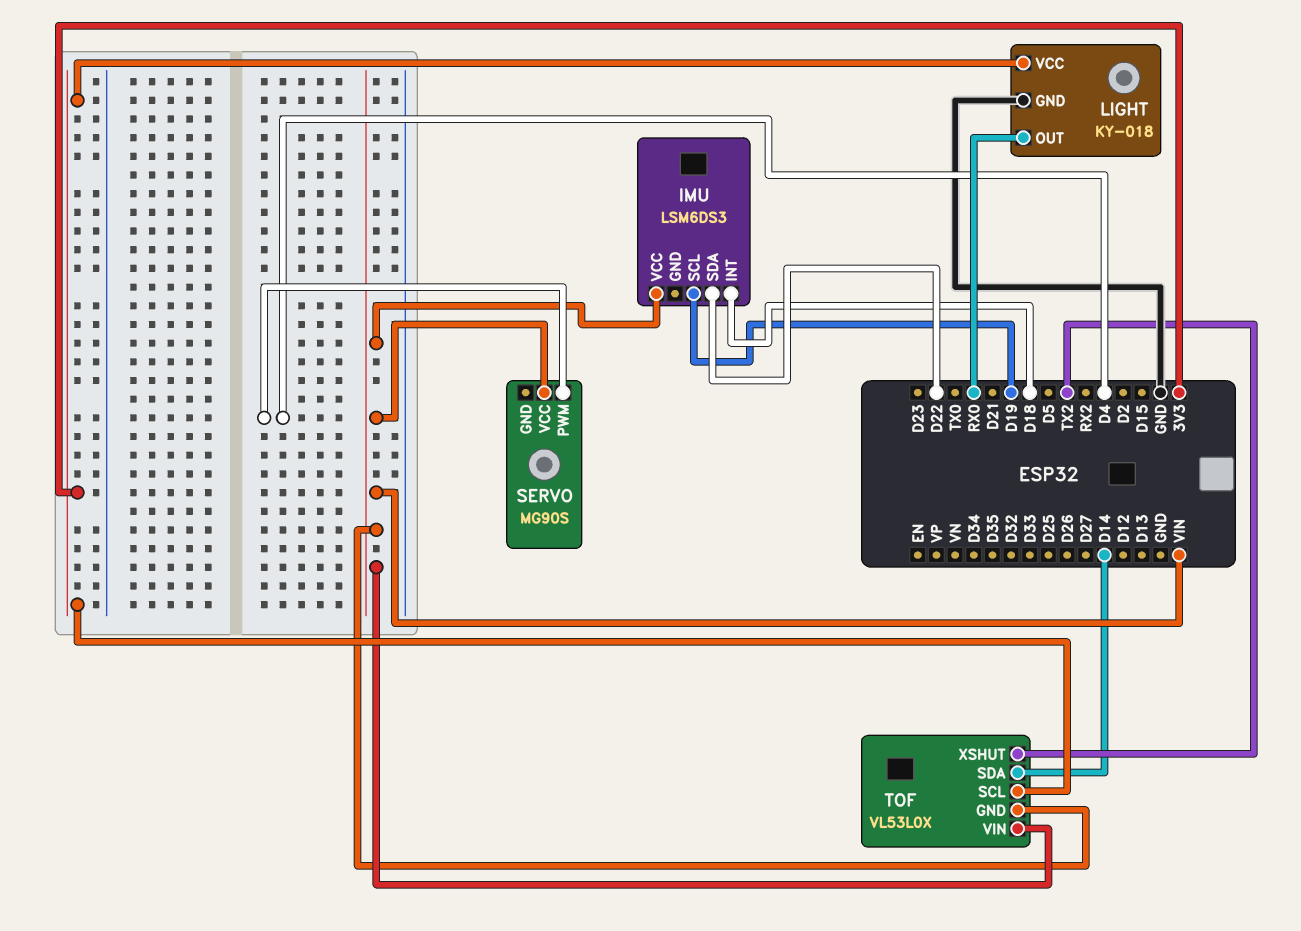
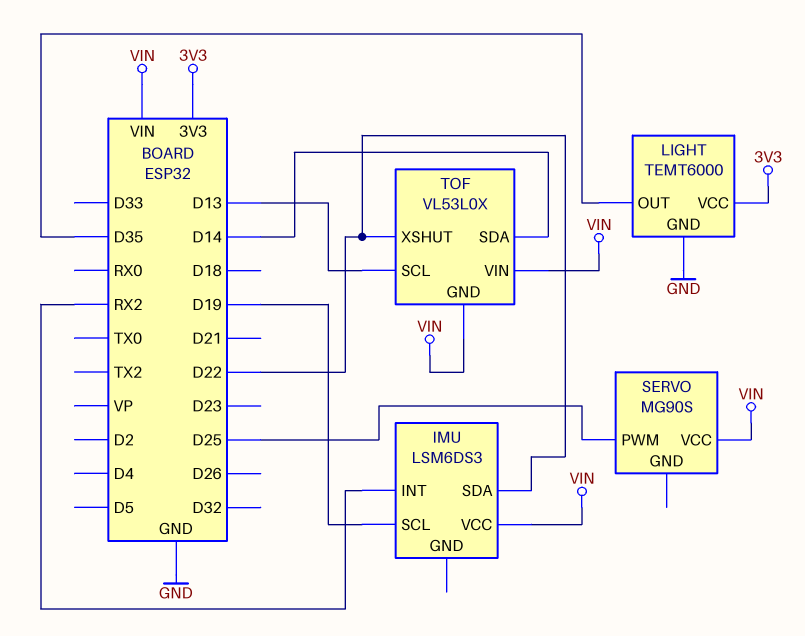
IMU pin INT: D18 -> RX2
LIGHT: KY-018 -> TEMT6000
LIGHT pin OUT: RX0 -> D35
SERVO pin PWM: D4 -> D25
TOF pin SCL: 3V3 -> D13
TOF pin XSHUT: TX2 -> D22

